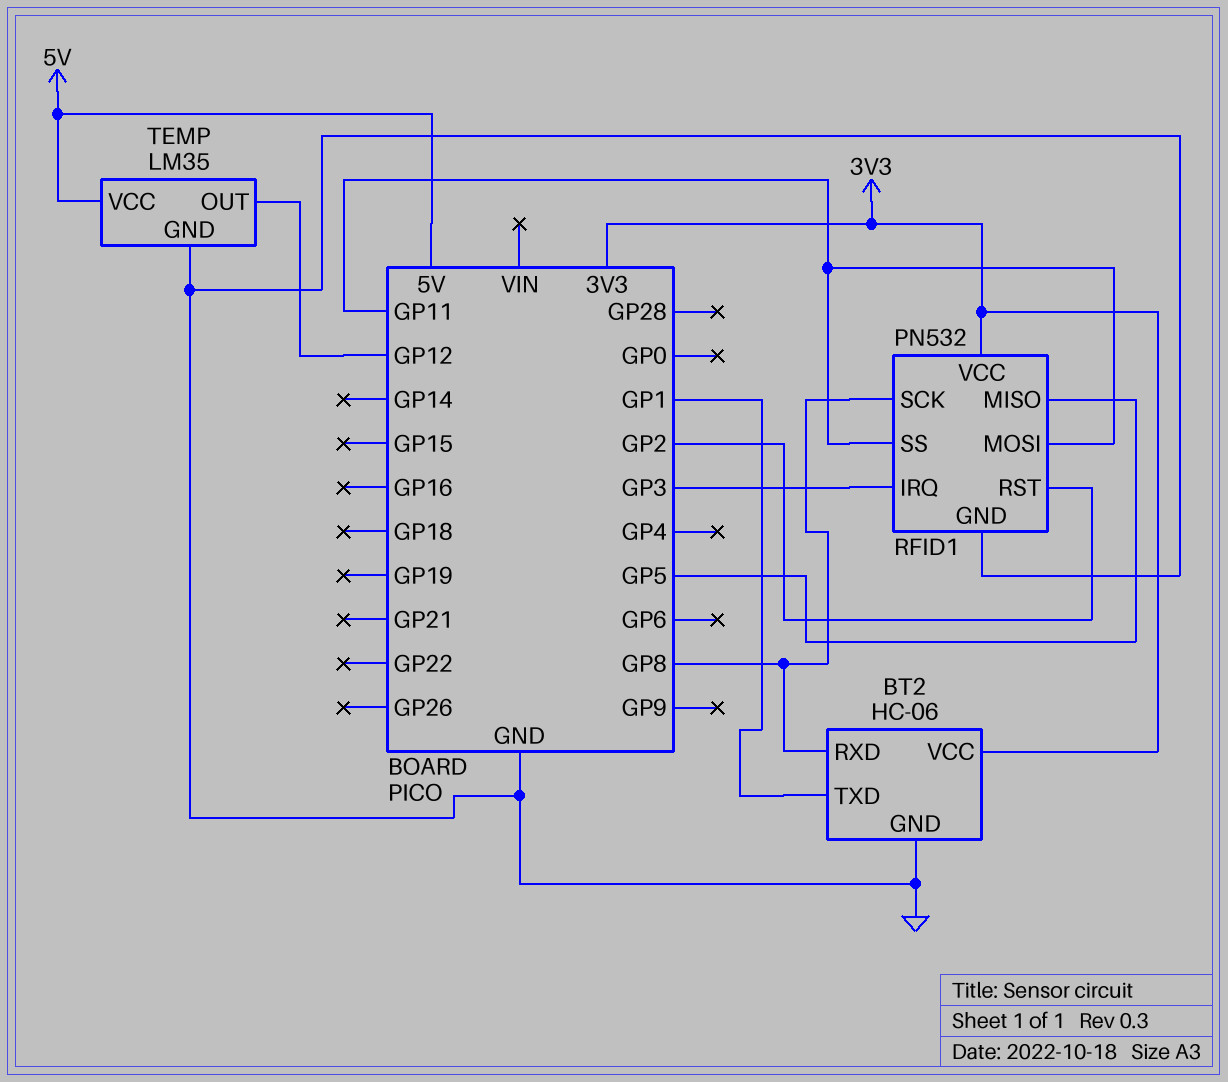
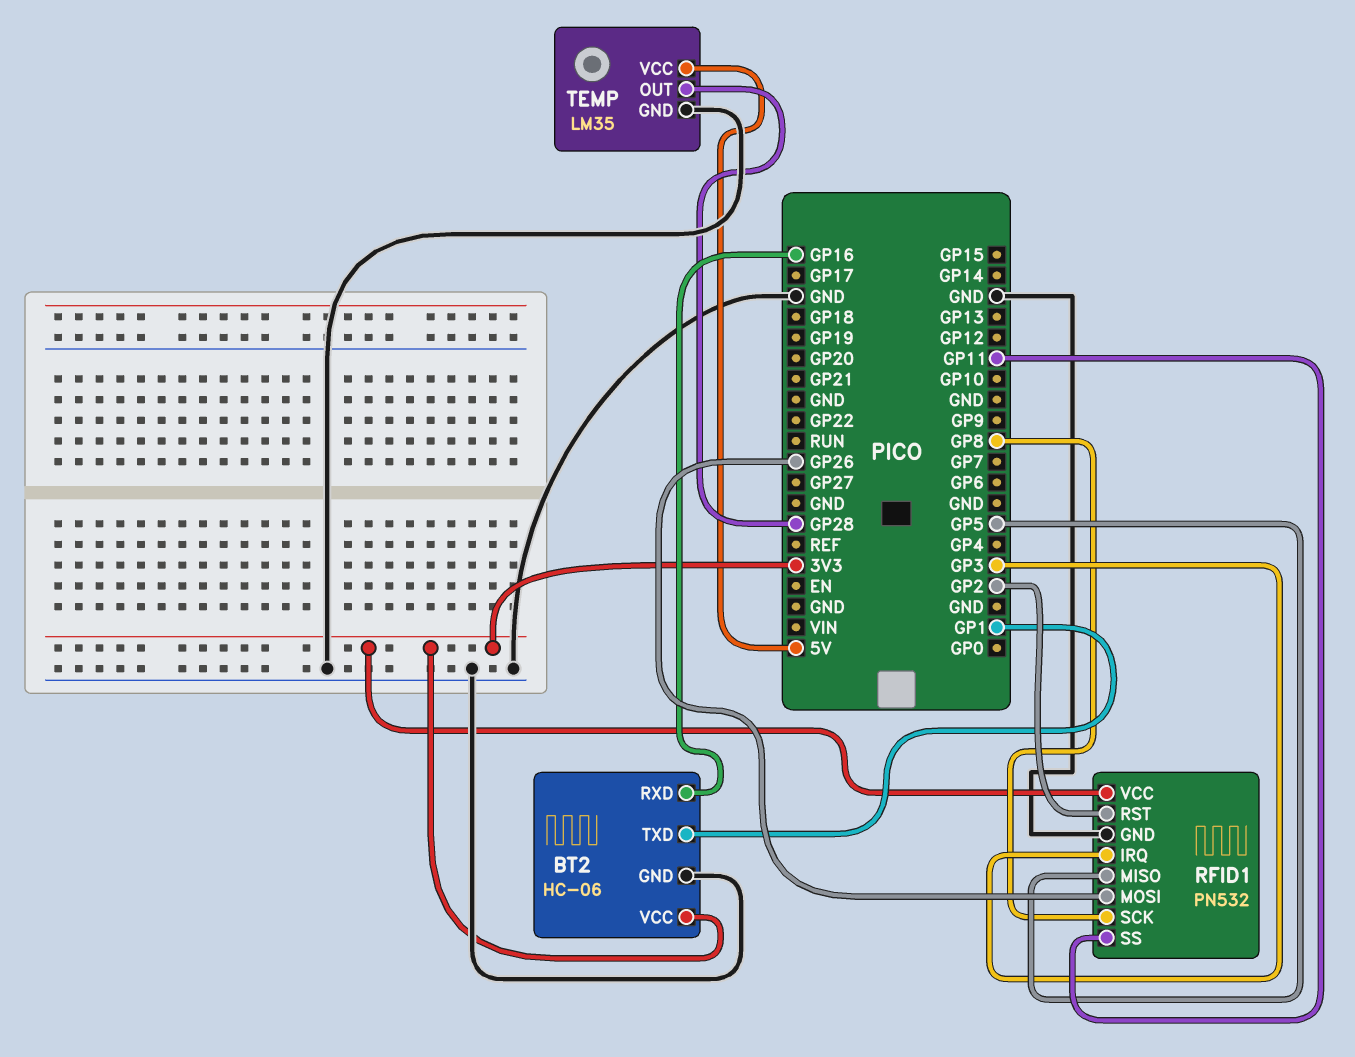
BT2 pin RXD: GP8 -> GP16
RFID1 pin MOSI: GP11 -> GP26
TEMP pin OUT: GP12 -> GP28

